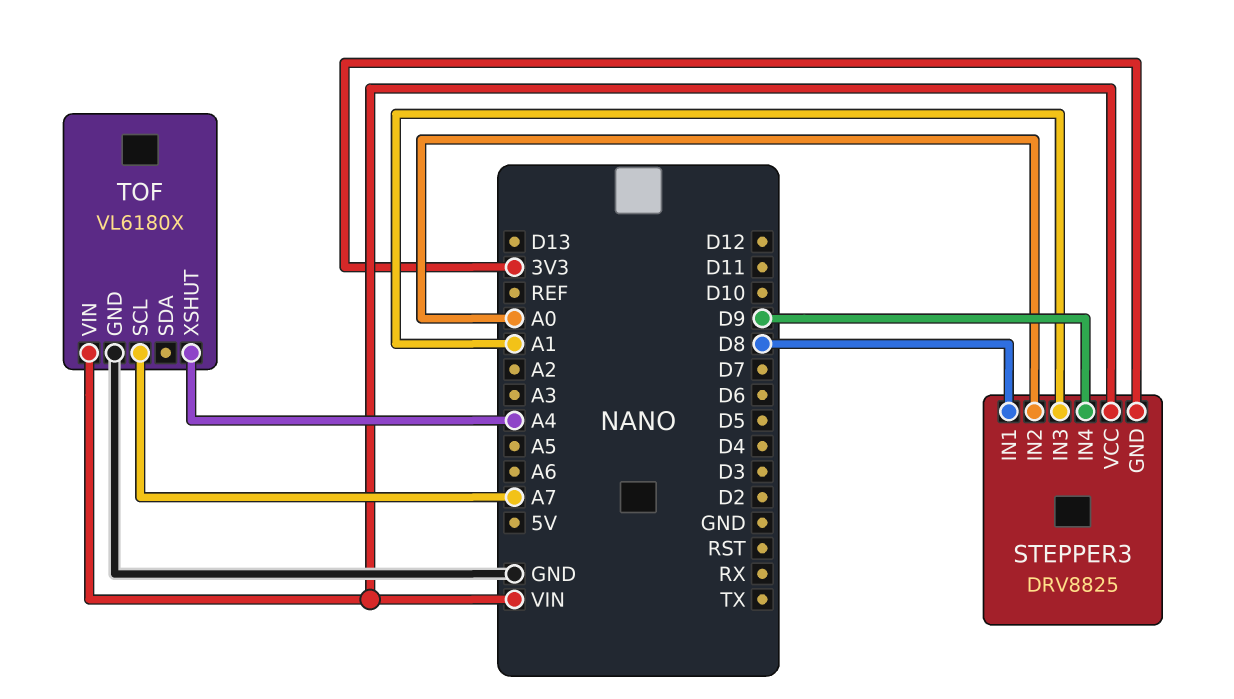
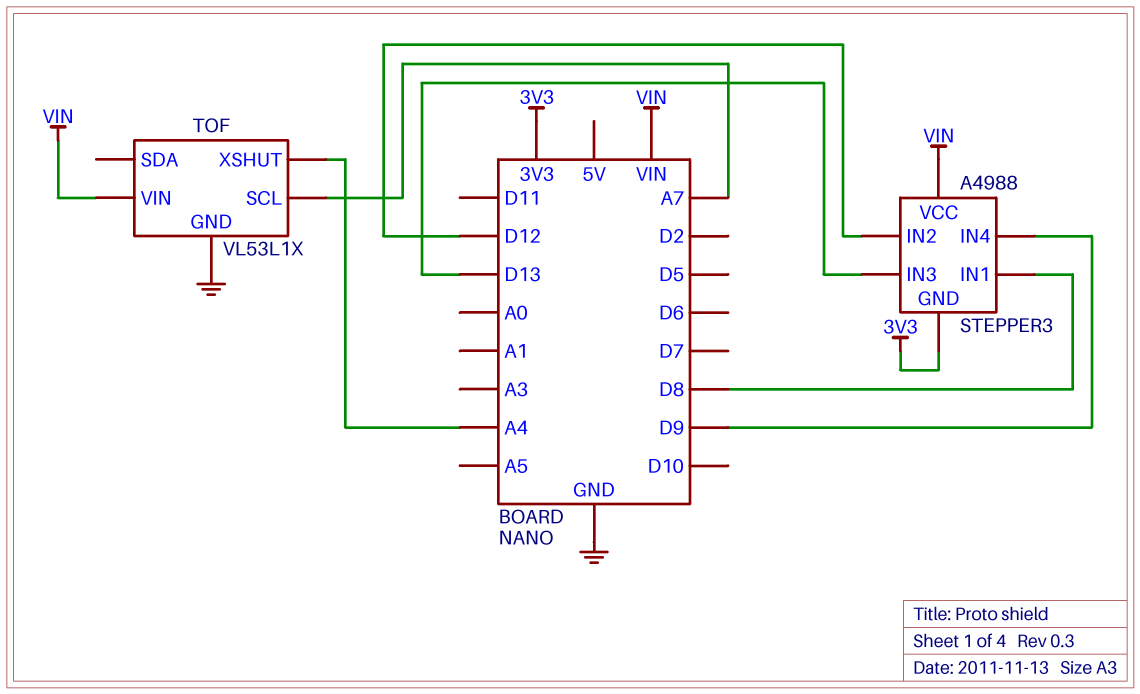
STEPPER3: DRV8825 -> A4988
STEPPER3 pin IN2: A0 -> D12
STEPPER3 pin IN3: A1 -> D13
TOF: VL6180X -> VL53L1X

